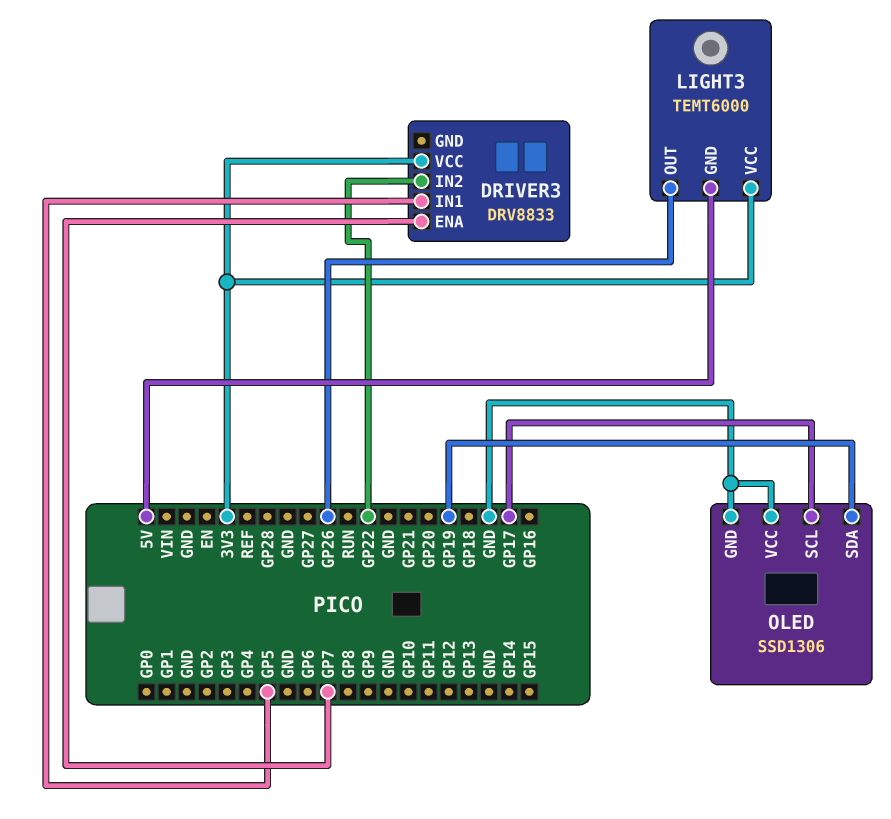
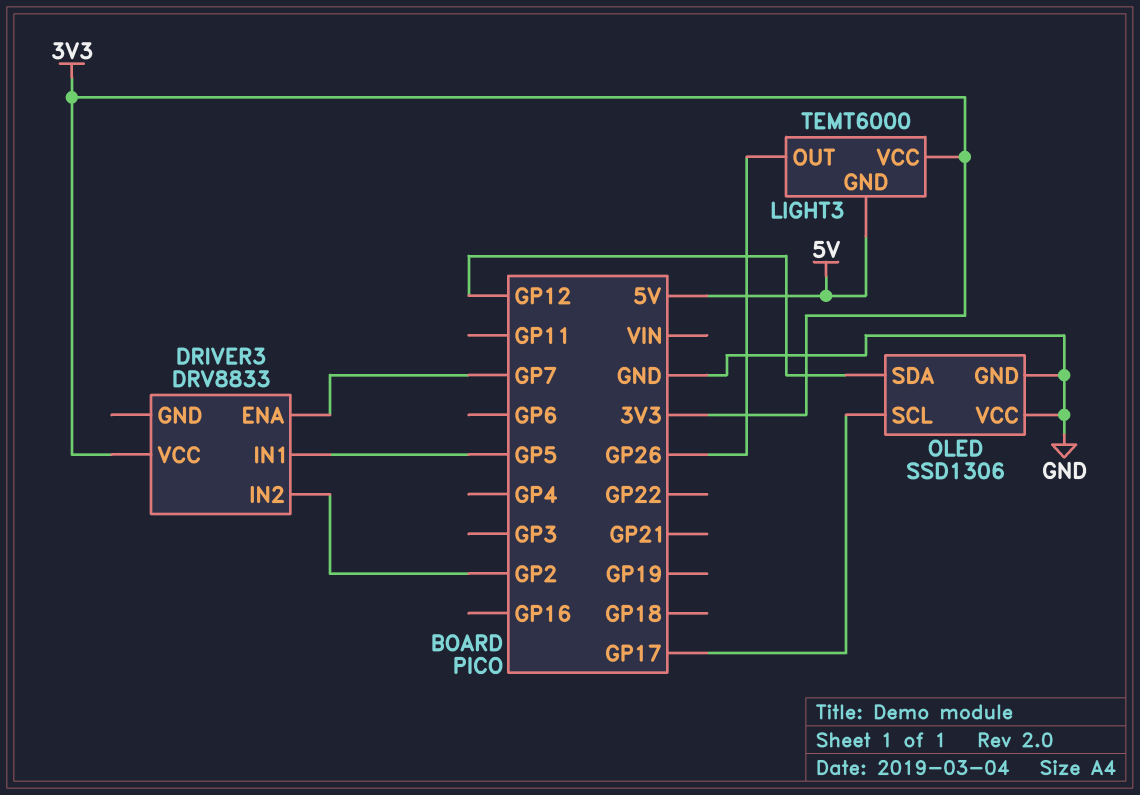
DRIVER3 pin IN2: GP22 -> GP2
OLED pin SDA: GP19 -> GP12

